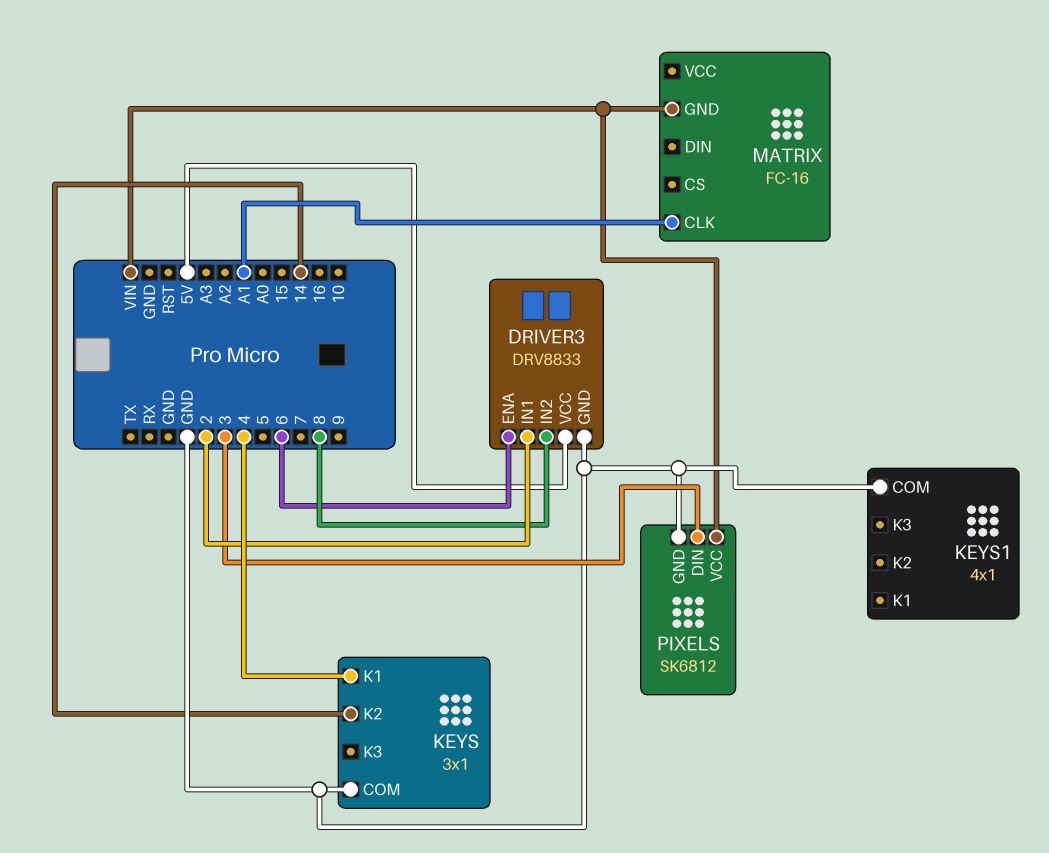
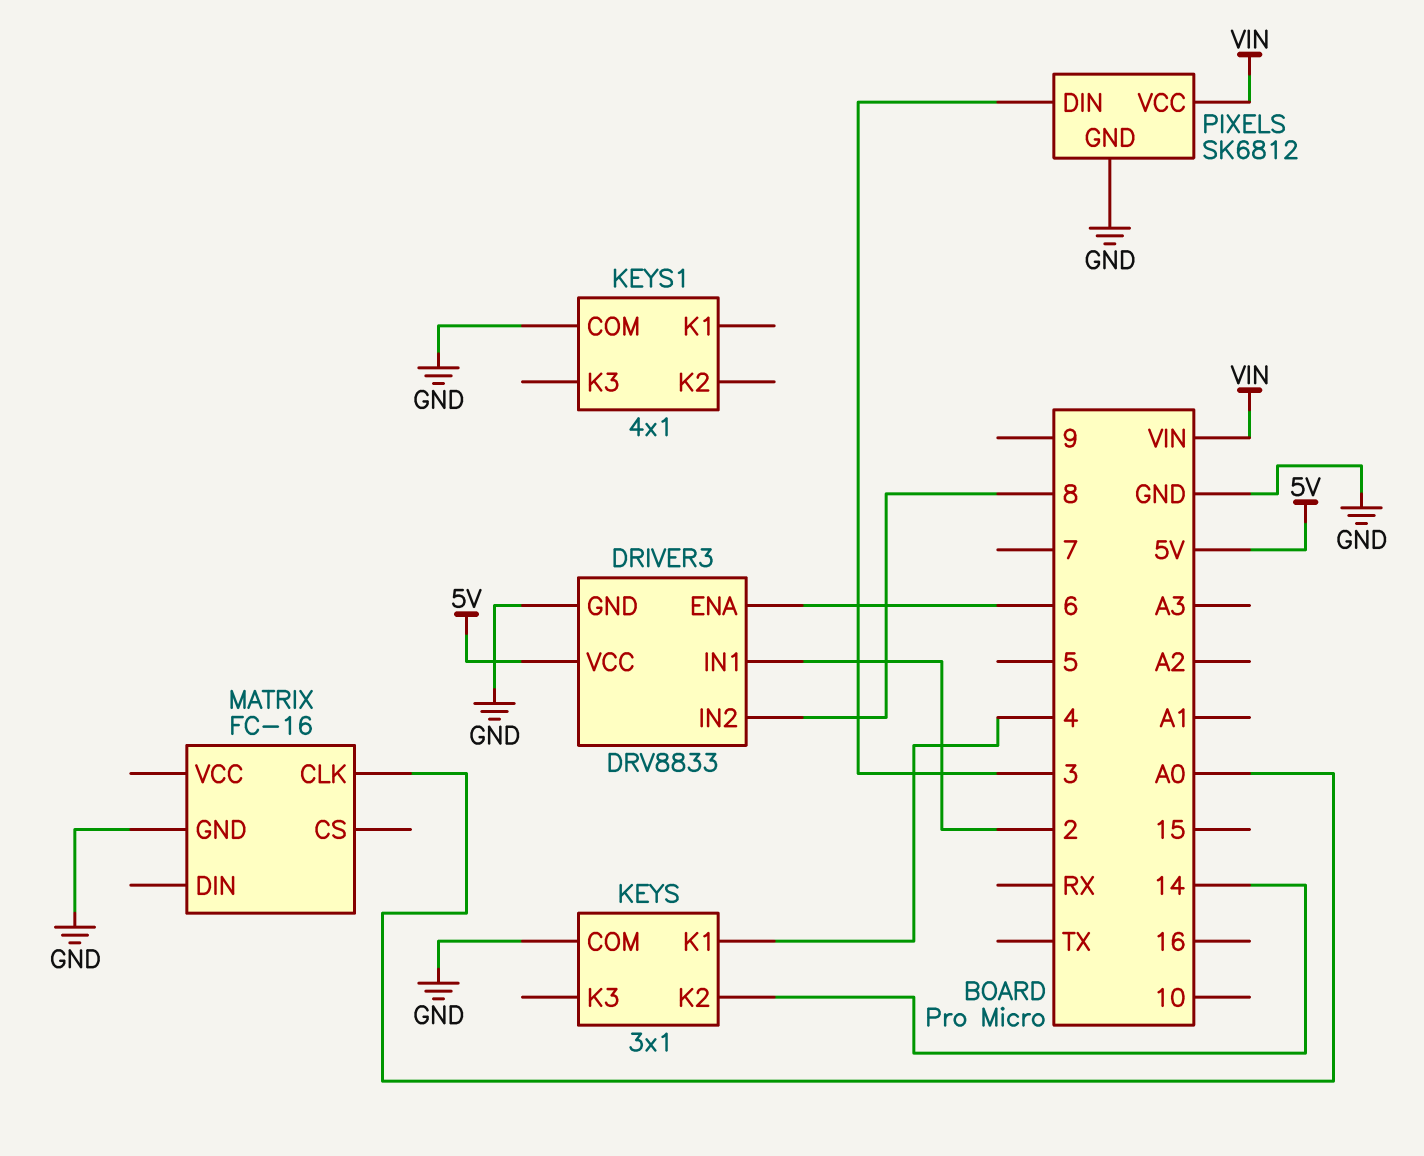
MATRIX pin CLK: A1 -> A0
MATRIX pin GND: VIN -> GND

